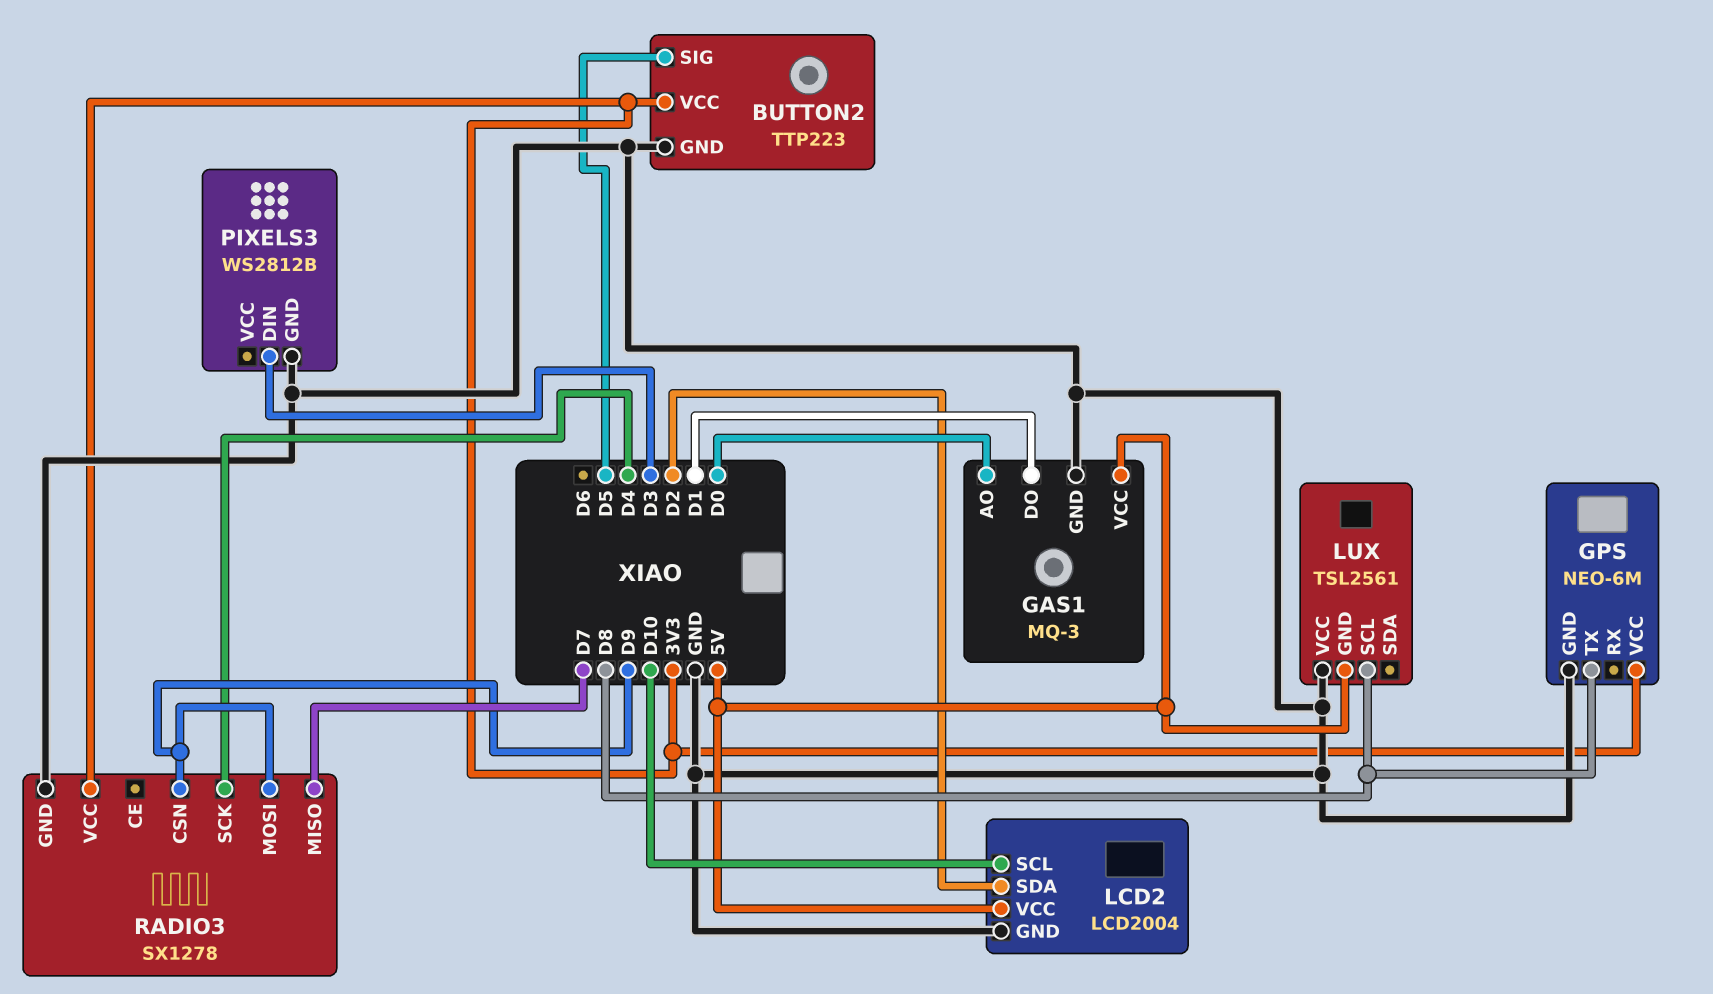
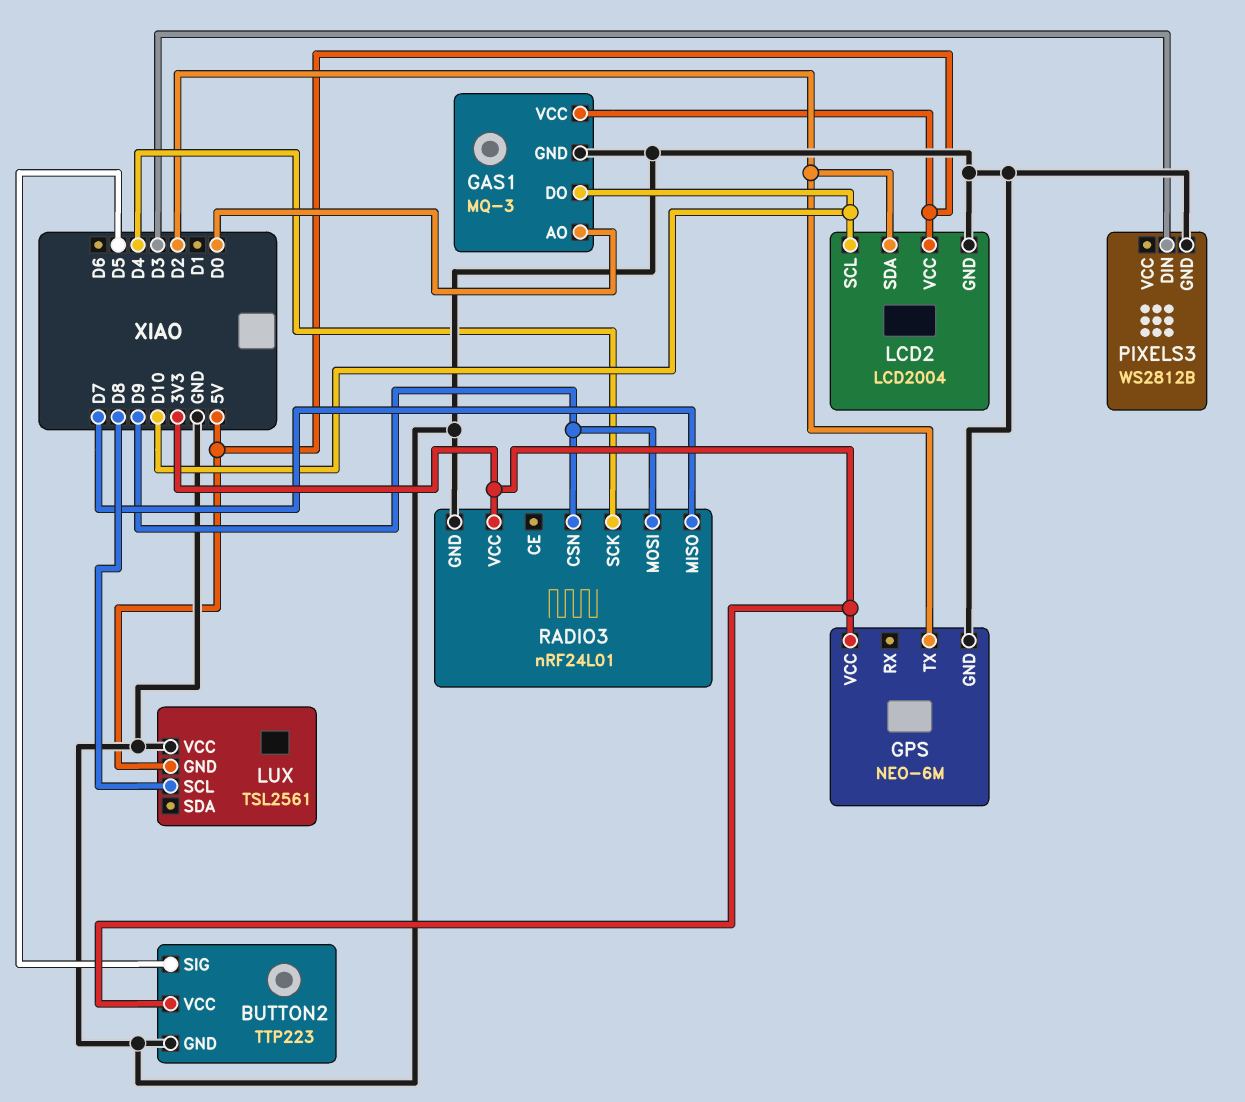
GAS1 pin DO: D1 -> D10
GPS pin TX: D8 -> D2
RADIO3: SX1278 -> nRF24L01

